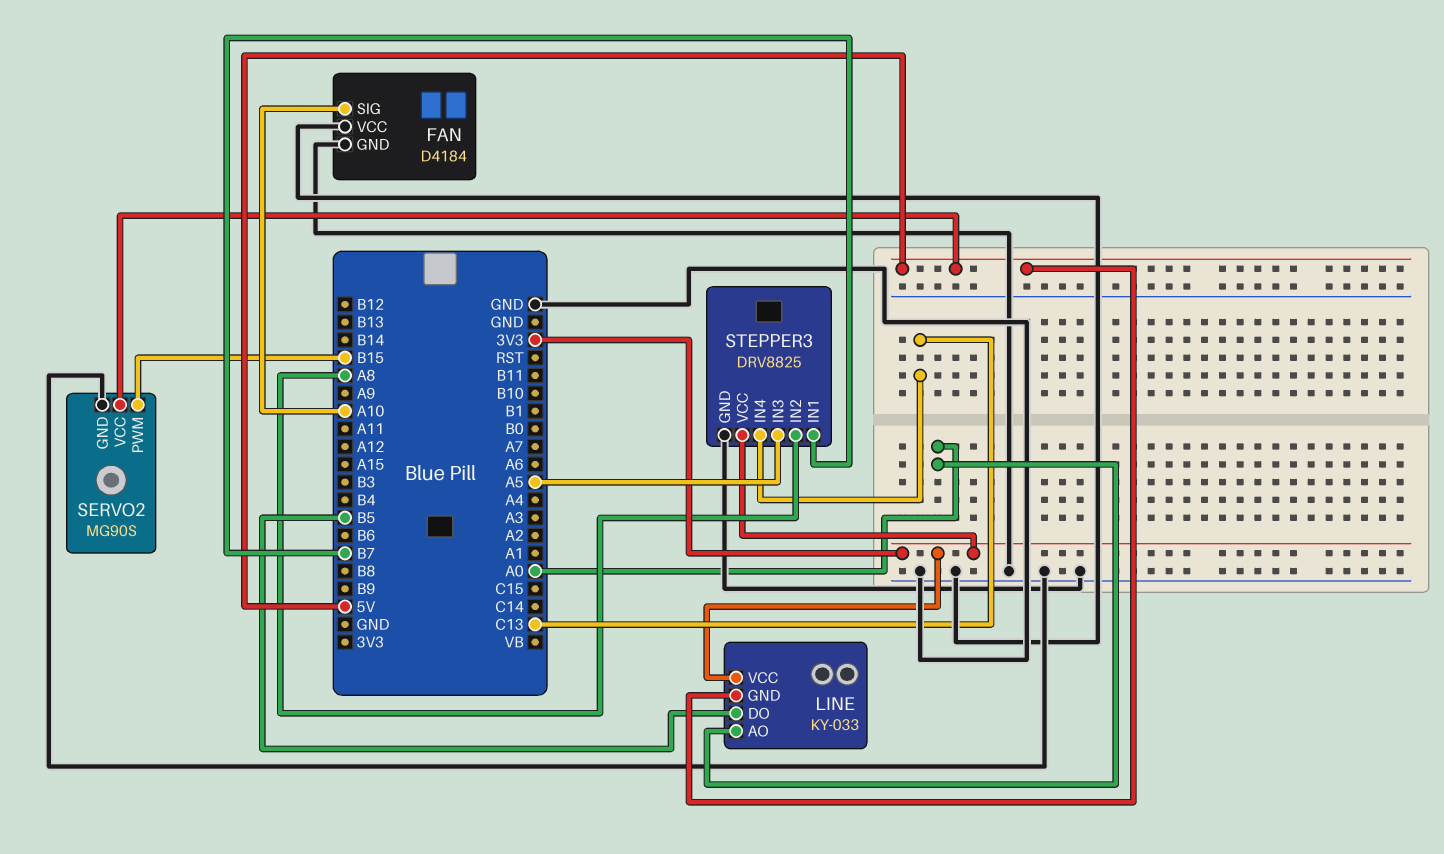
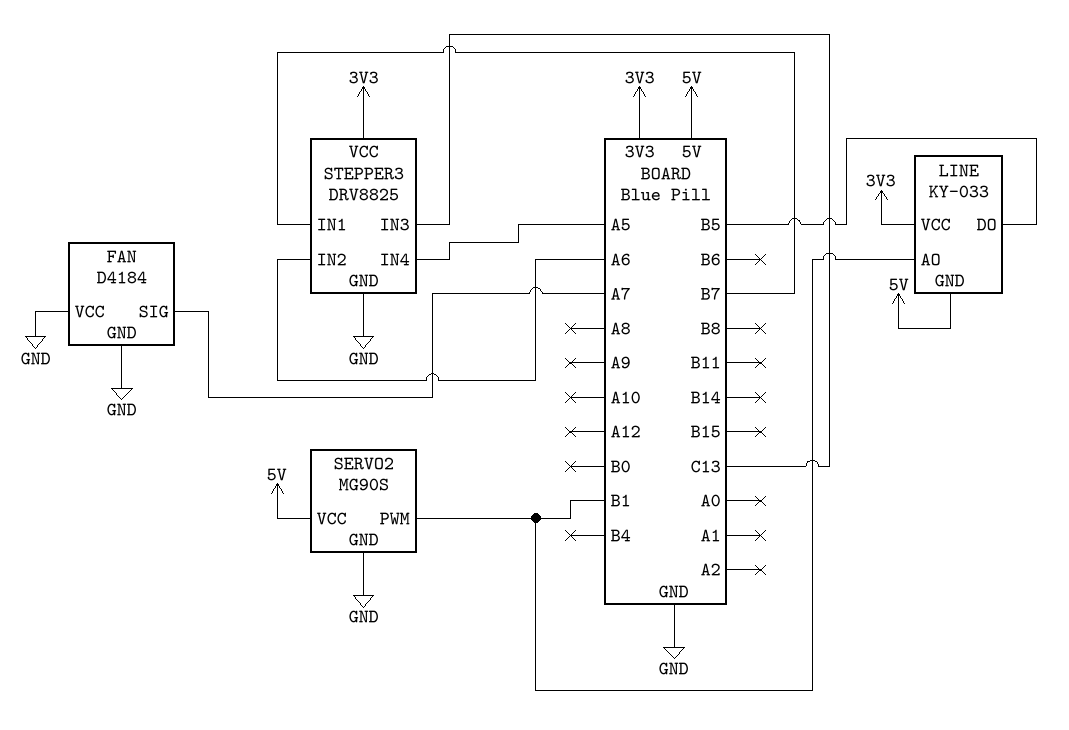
FAN pin SIG: A10 -> A7
LINE pin AO: A0 -> B1
SERVO2 pin PWM: B15 -> B1
STEPPER3 pin IN2: A8 -> A6
STEPPER3 pin IN3: A5 -> C13
STEPPER3 pin IN4: C13 -> A5

